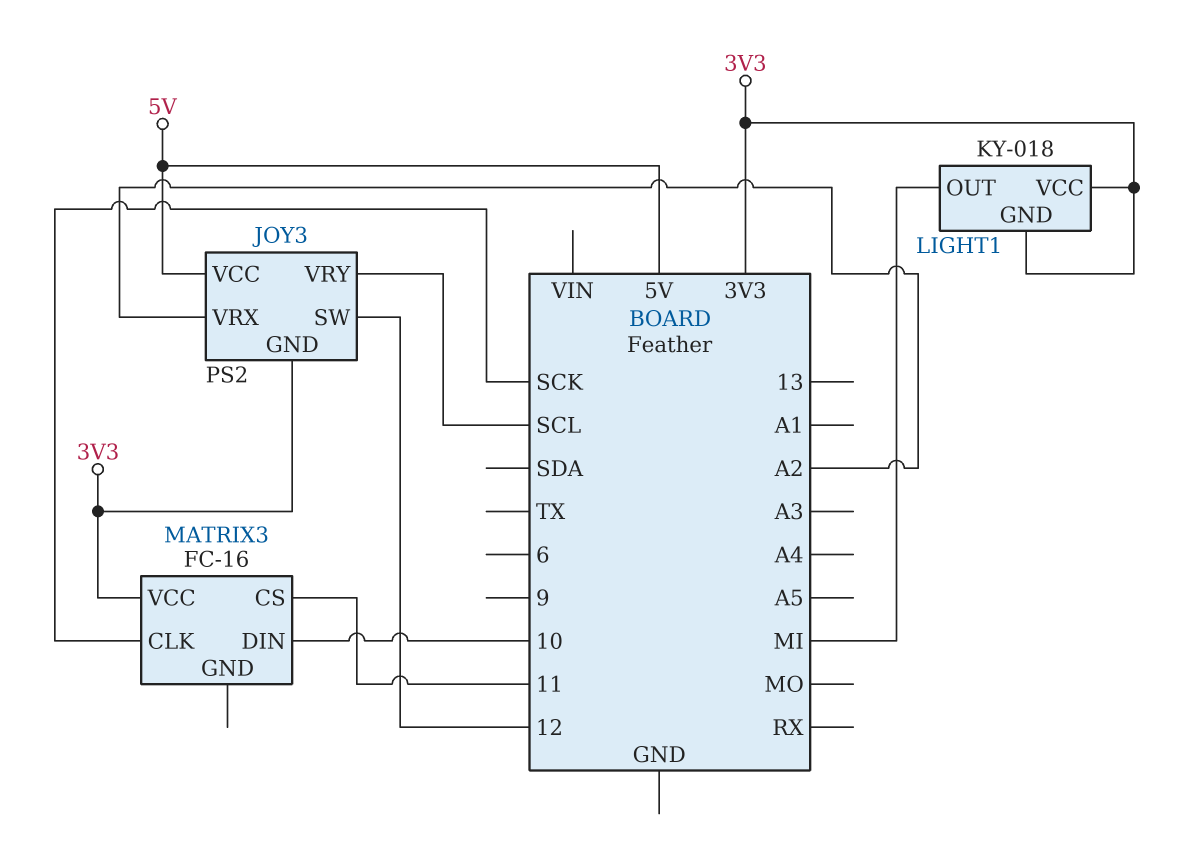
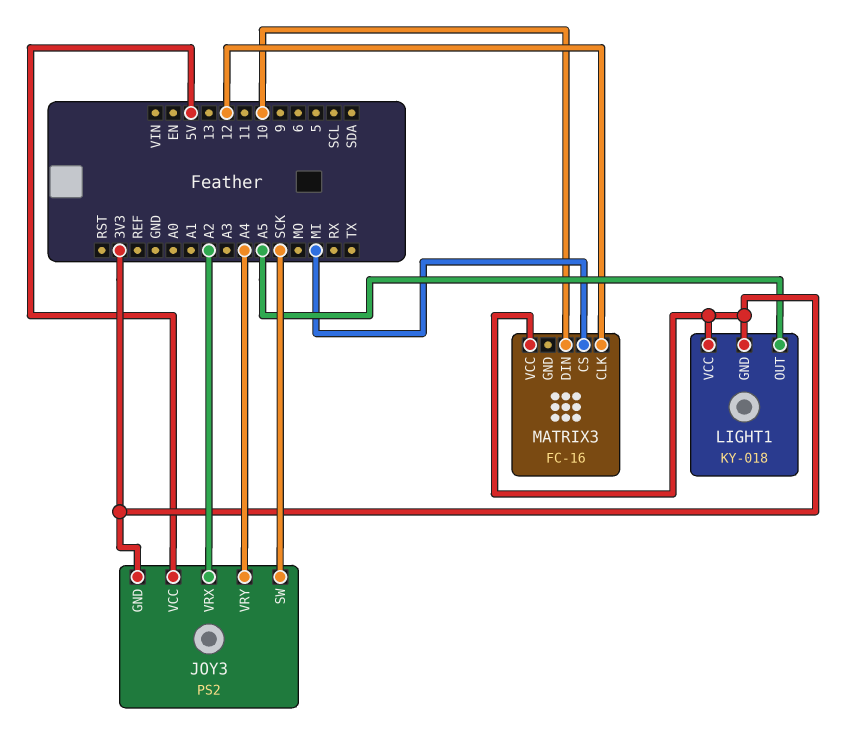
JOY3 pin SW: 12 -> SCK
JOY3 pin VRY: SCL -> A4
LIGHT1 pin OUT: MI -> A5
MATRIX3 pin CLK: SCK -> 12
MATRIX3 pin CS: 11 -> MI

